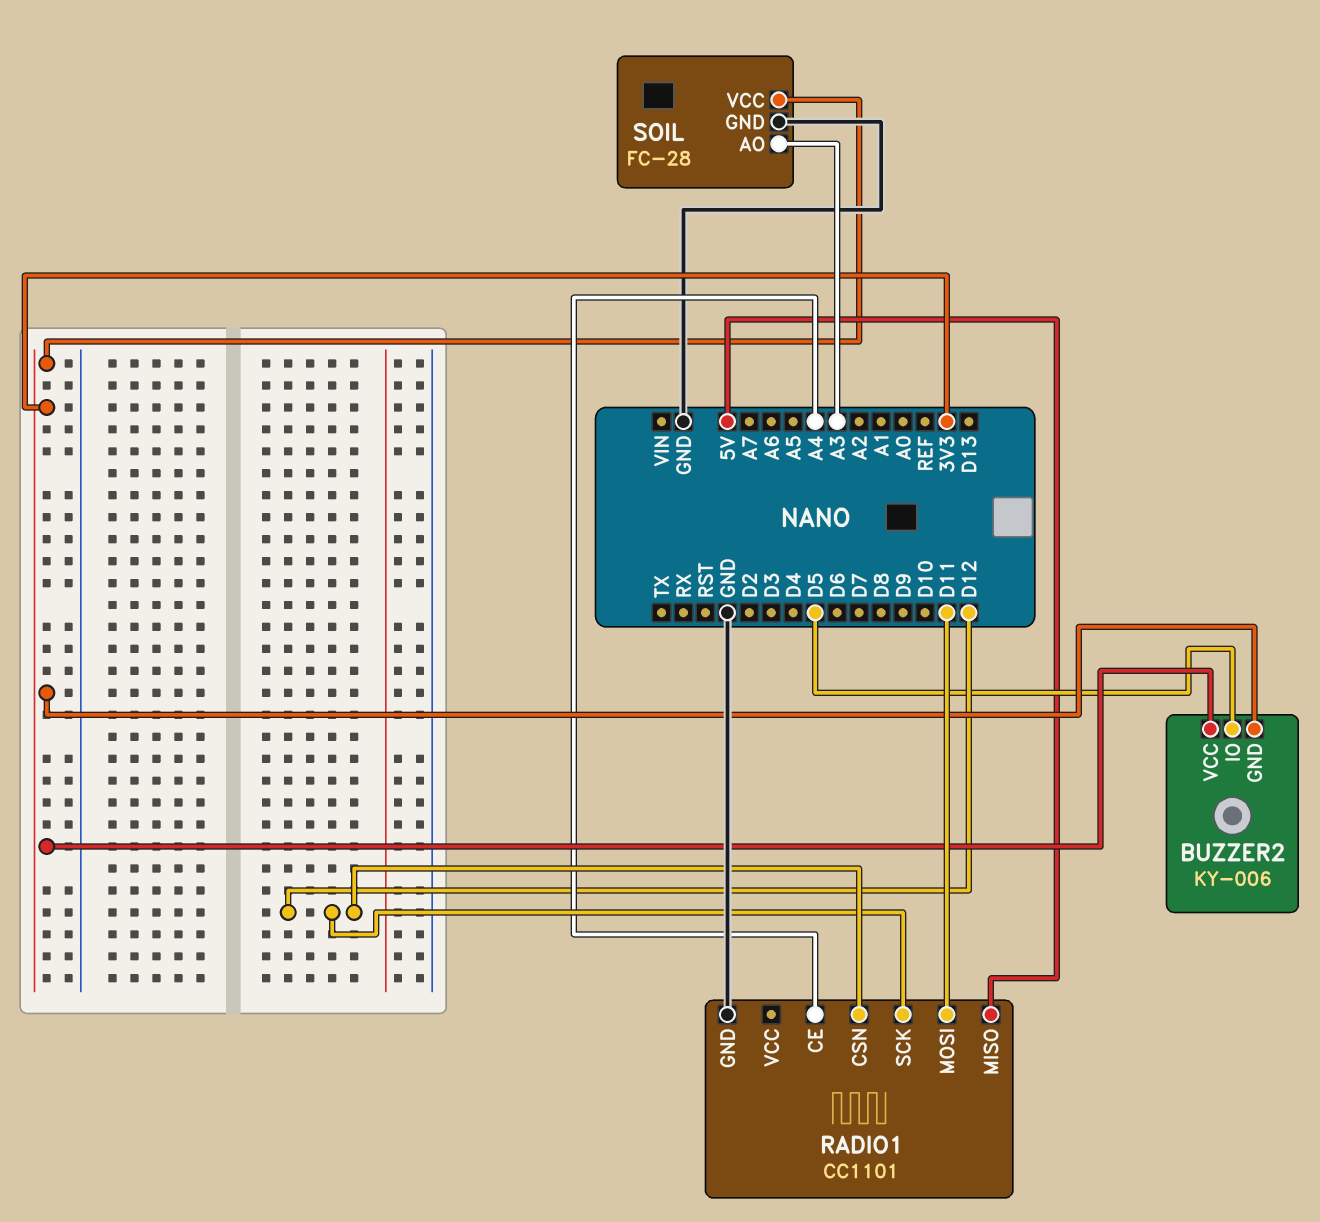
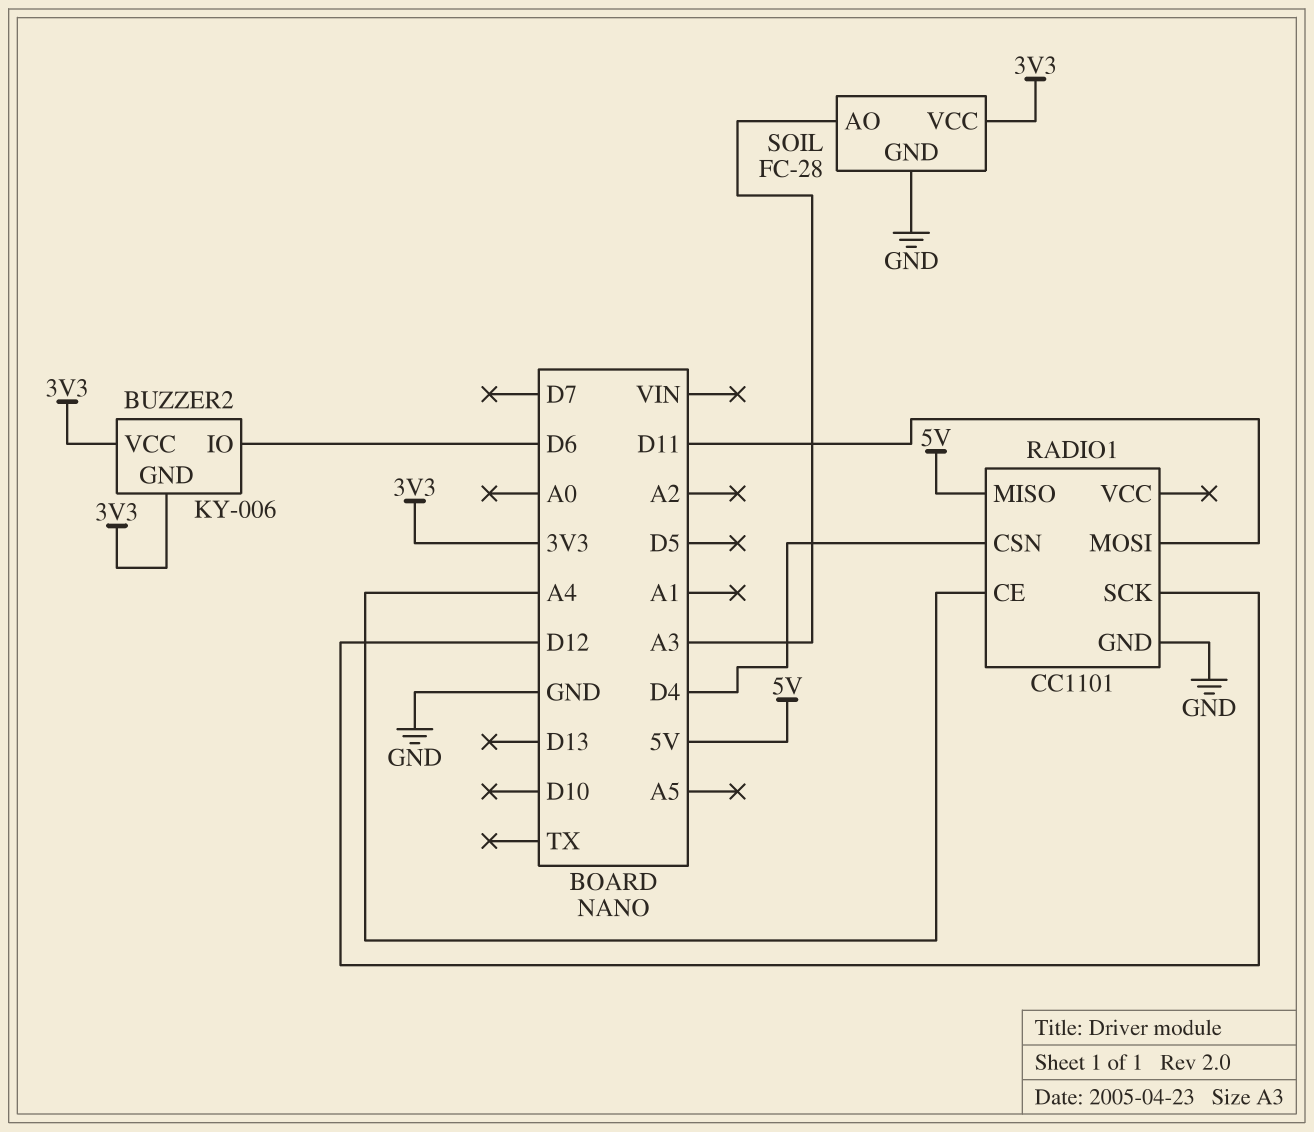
BUZZER2 pin IO: D5 -> D6
RADIO1 pin CSN: D12 -> D4

